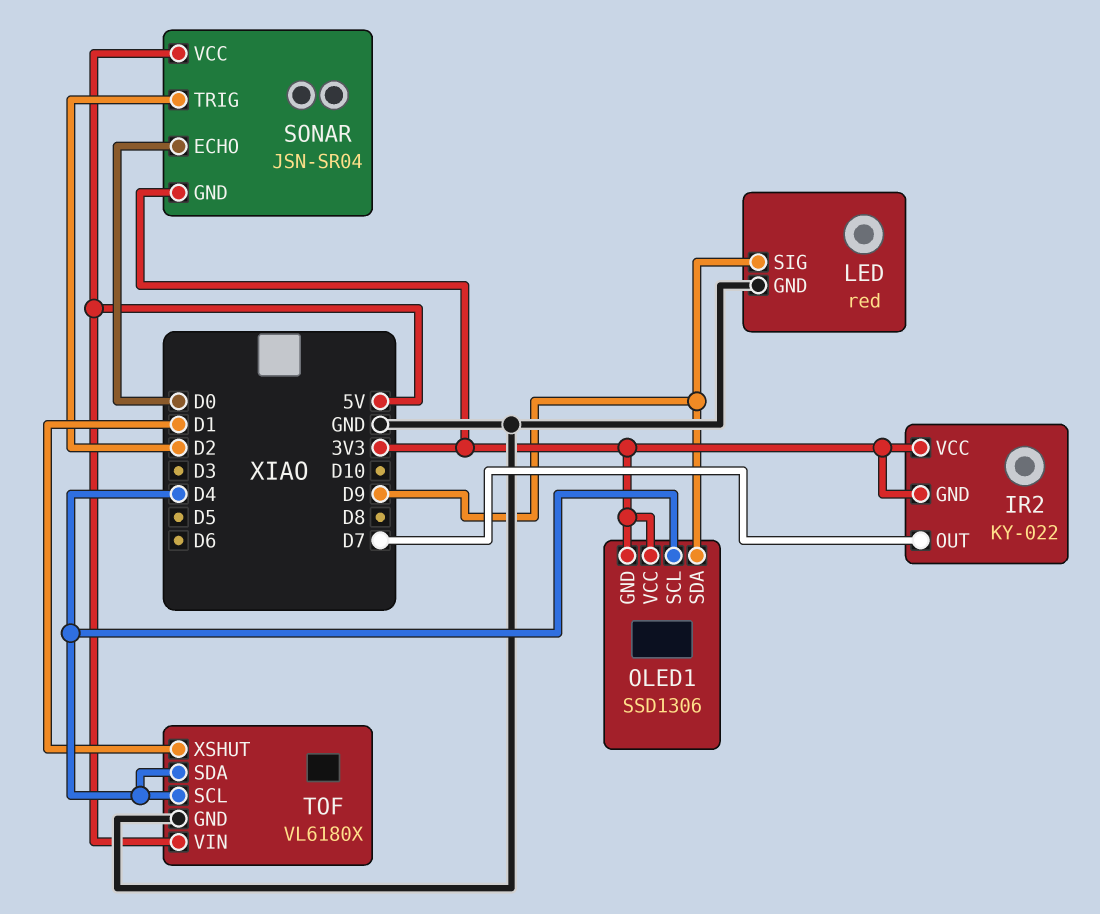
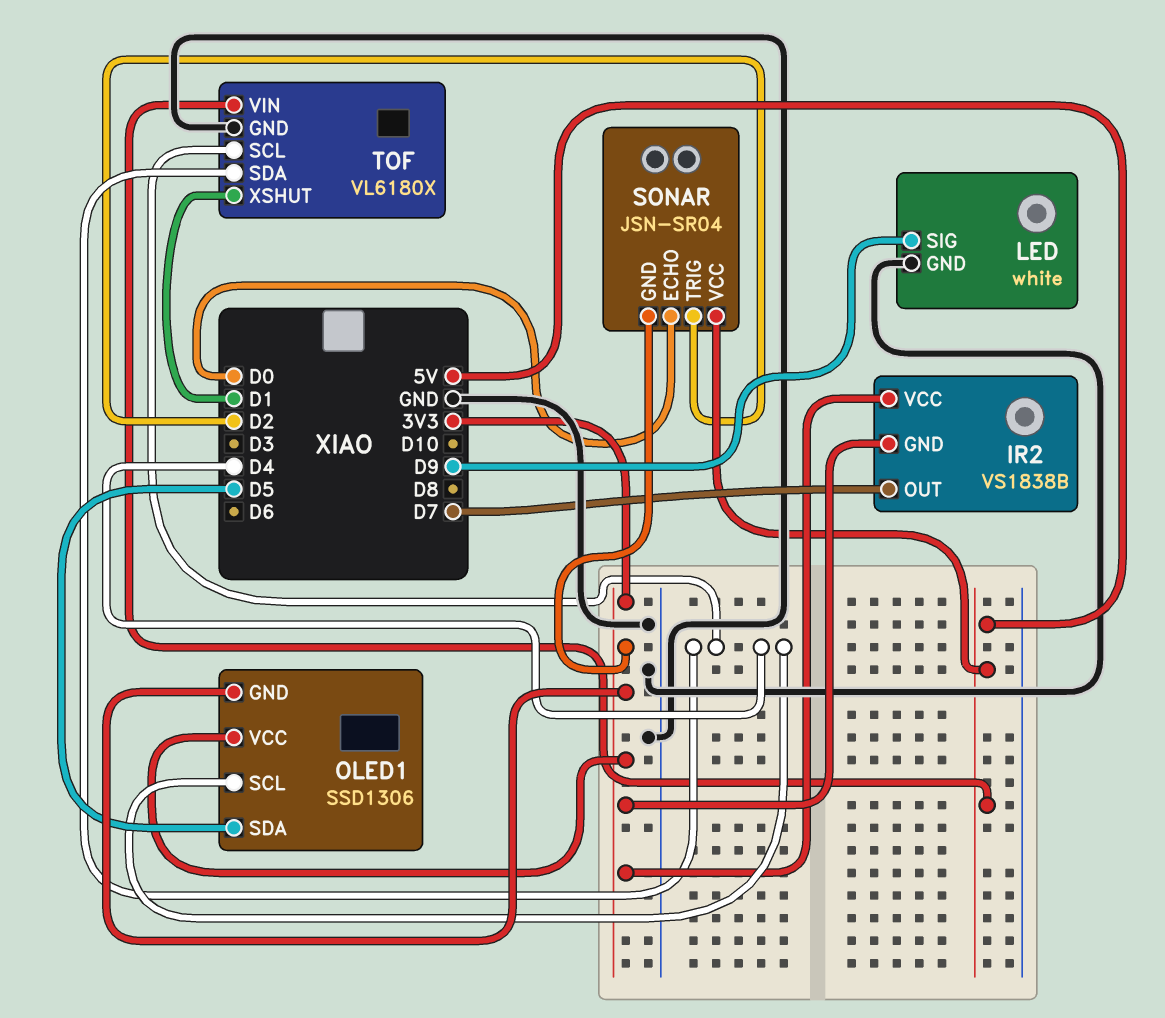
IR2: KY-022 -> VS1838B
LED: red -> white
OLED1 pin SDA: D9 -> D5

